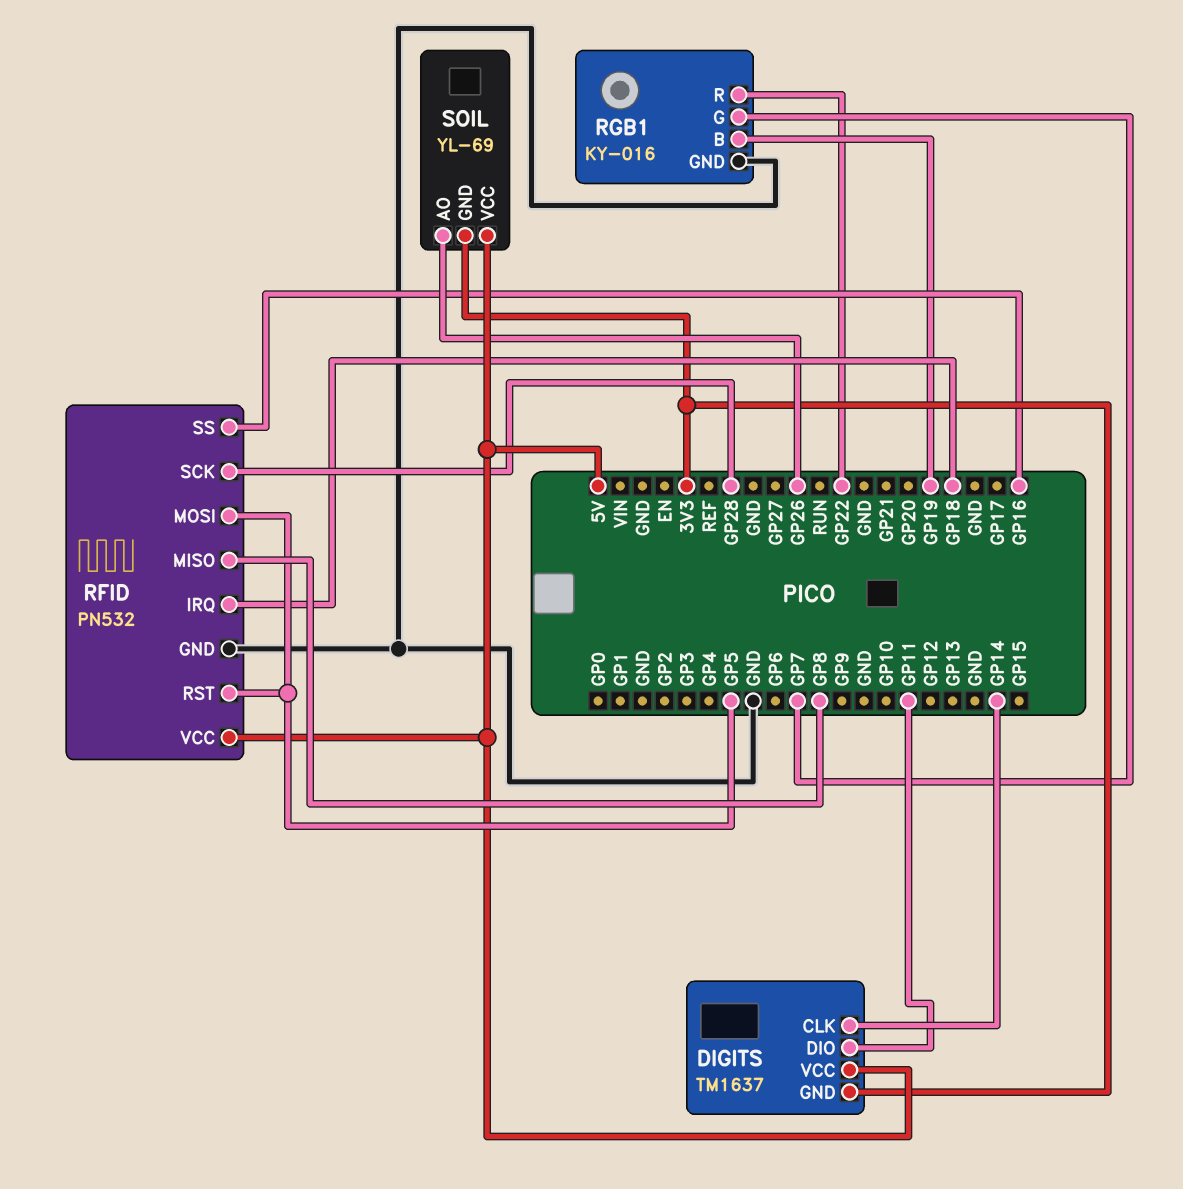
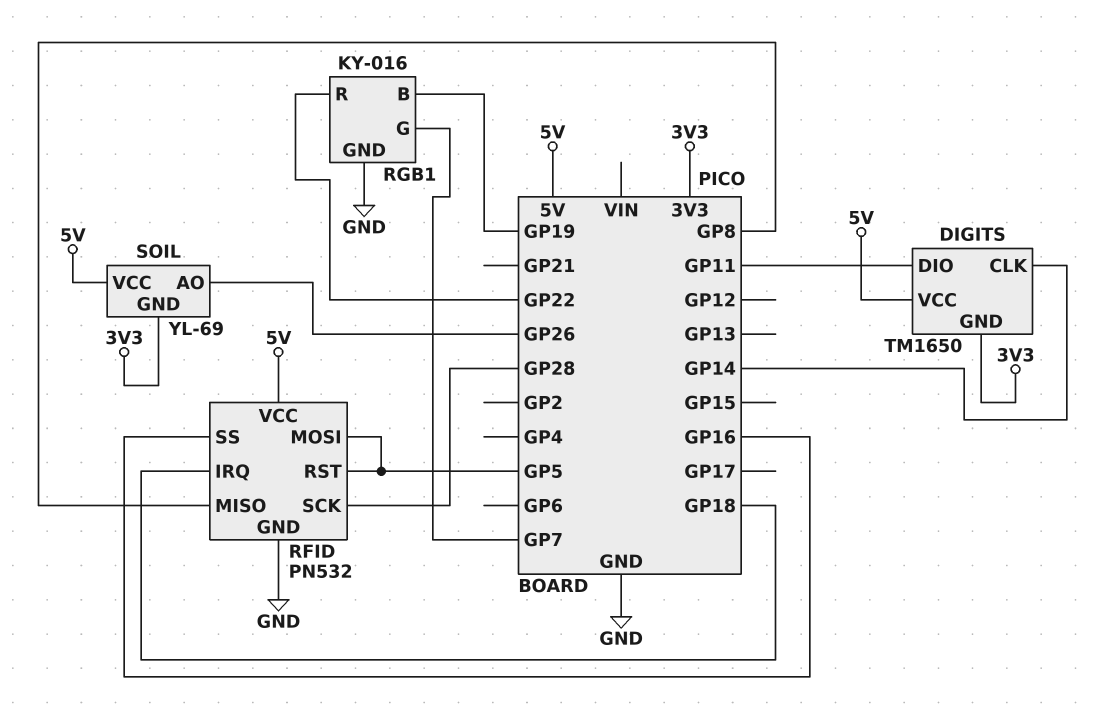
DIGITS: TM1637 -> TM1650

